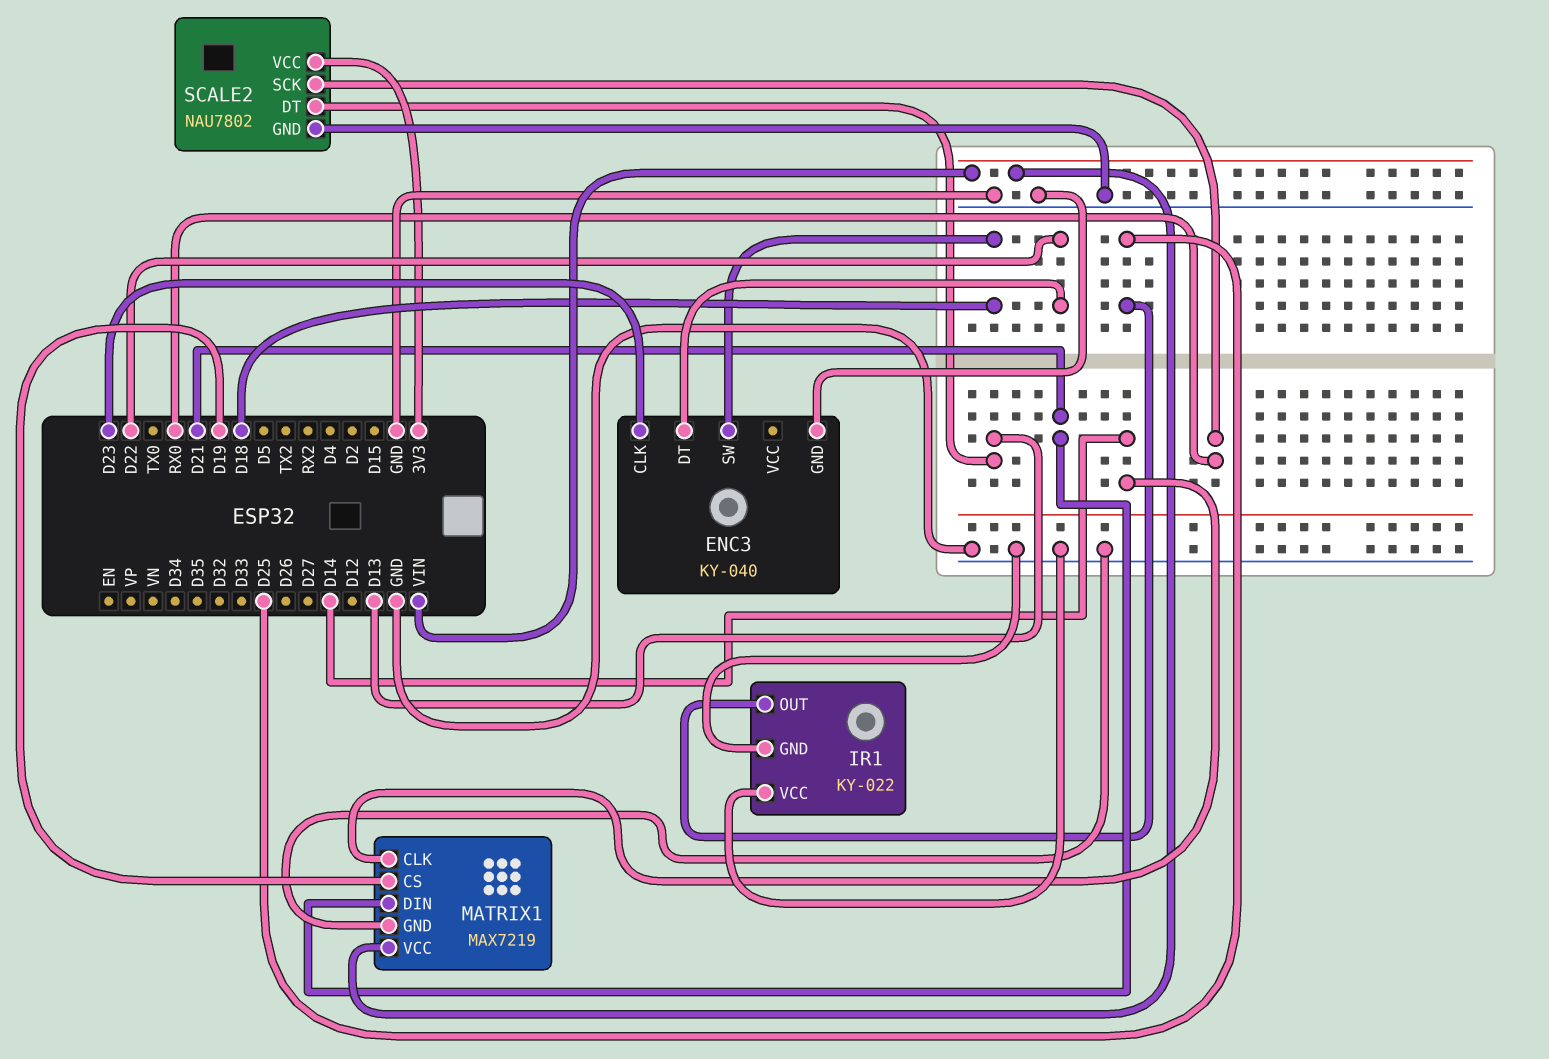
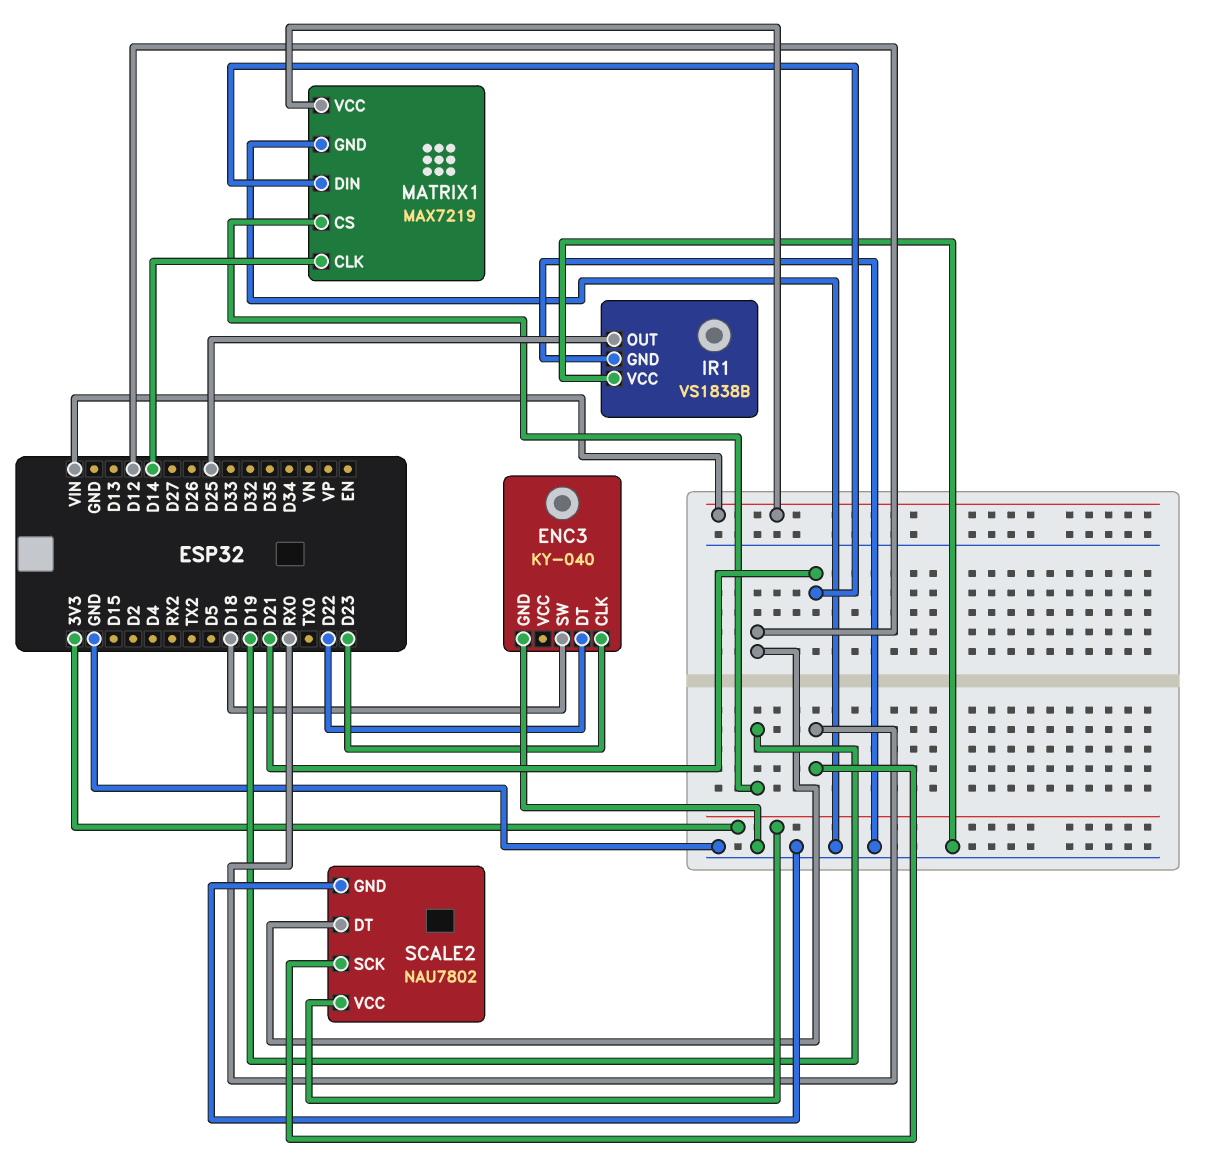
IR1: KY-022 -> VS1838B
SCALE2 pin DT: D13 -> D12

